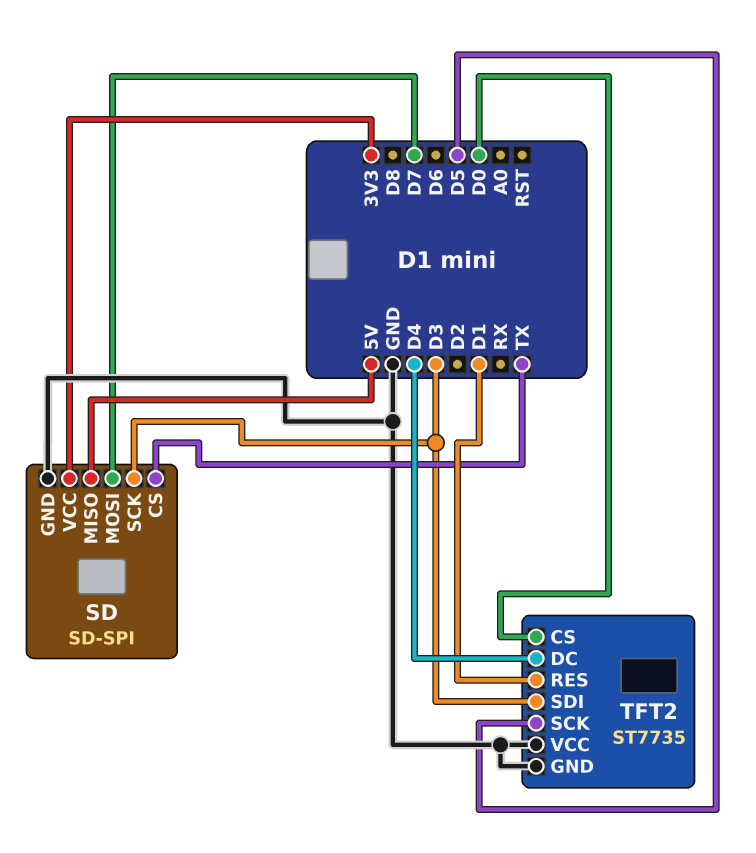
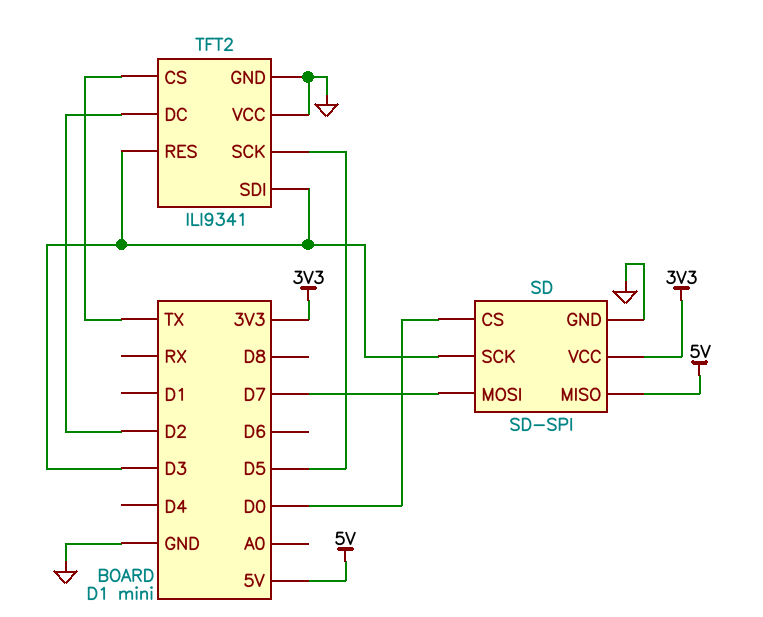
SD pin CS: TX -> D0
TFT2: ST7735 -> ILI9341
TFT2 pin CS: D0 -> TX
TFT2 pin DC: D4 -> D2
TFT2 pin RES: D1 -> D3

